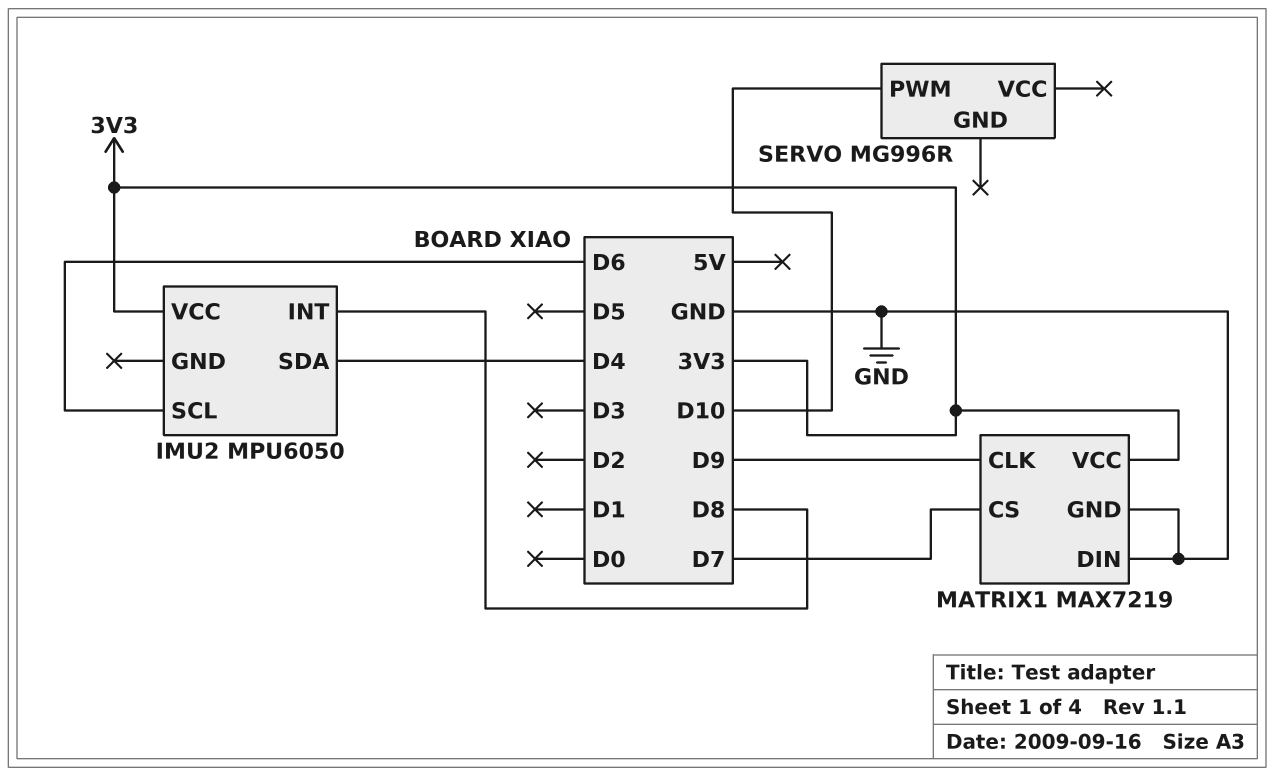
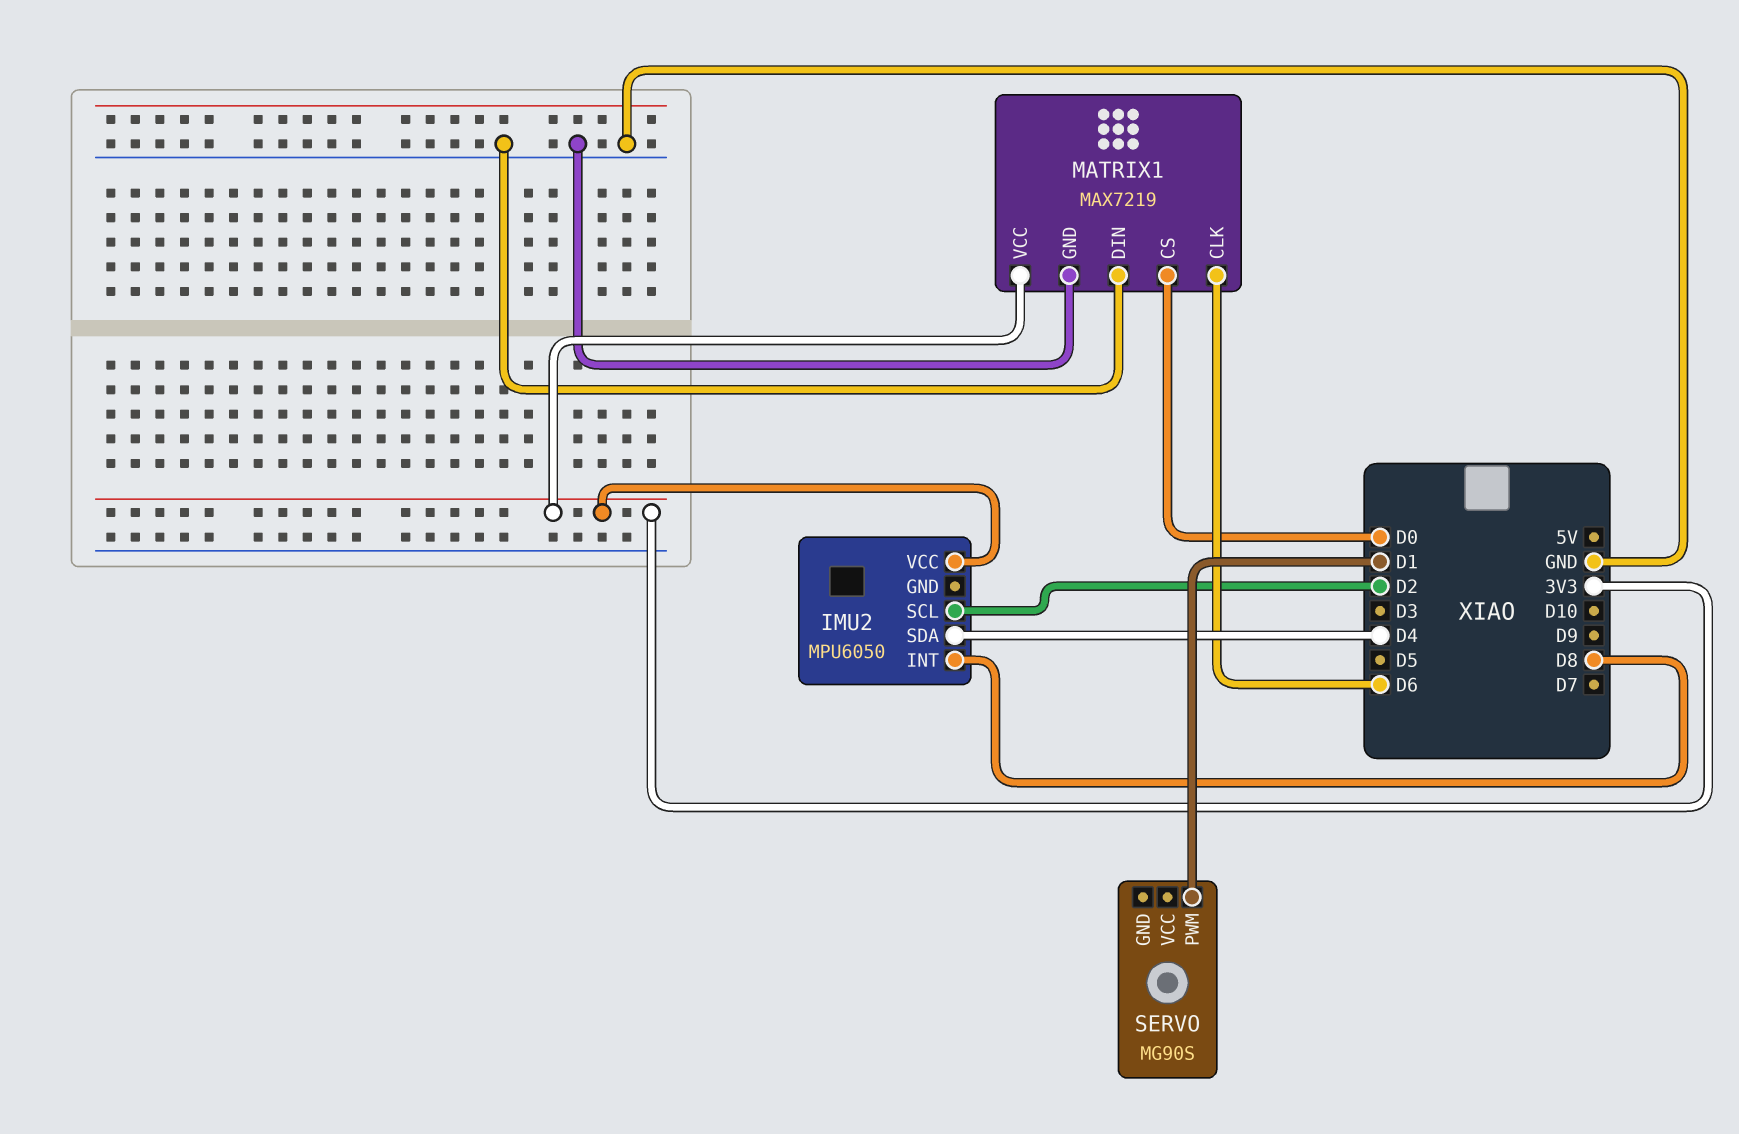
IMU2 pin SCL: D6 -> D2
MATRIX1 pin CLK: D9 -> D6
MATRIX1 pin CS: D7 -> D0
SERVO: MG996R -> MG90S
SERVO pin PWM: D10 -> D1

